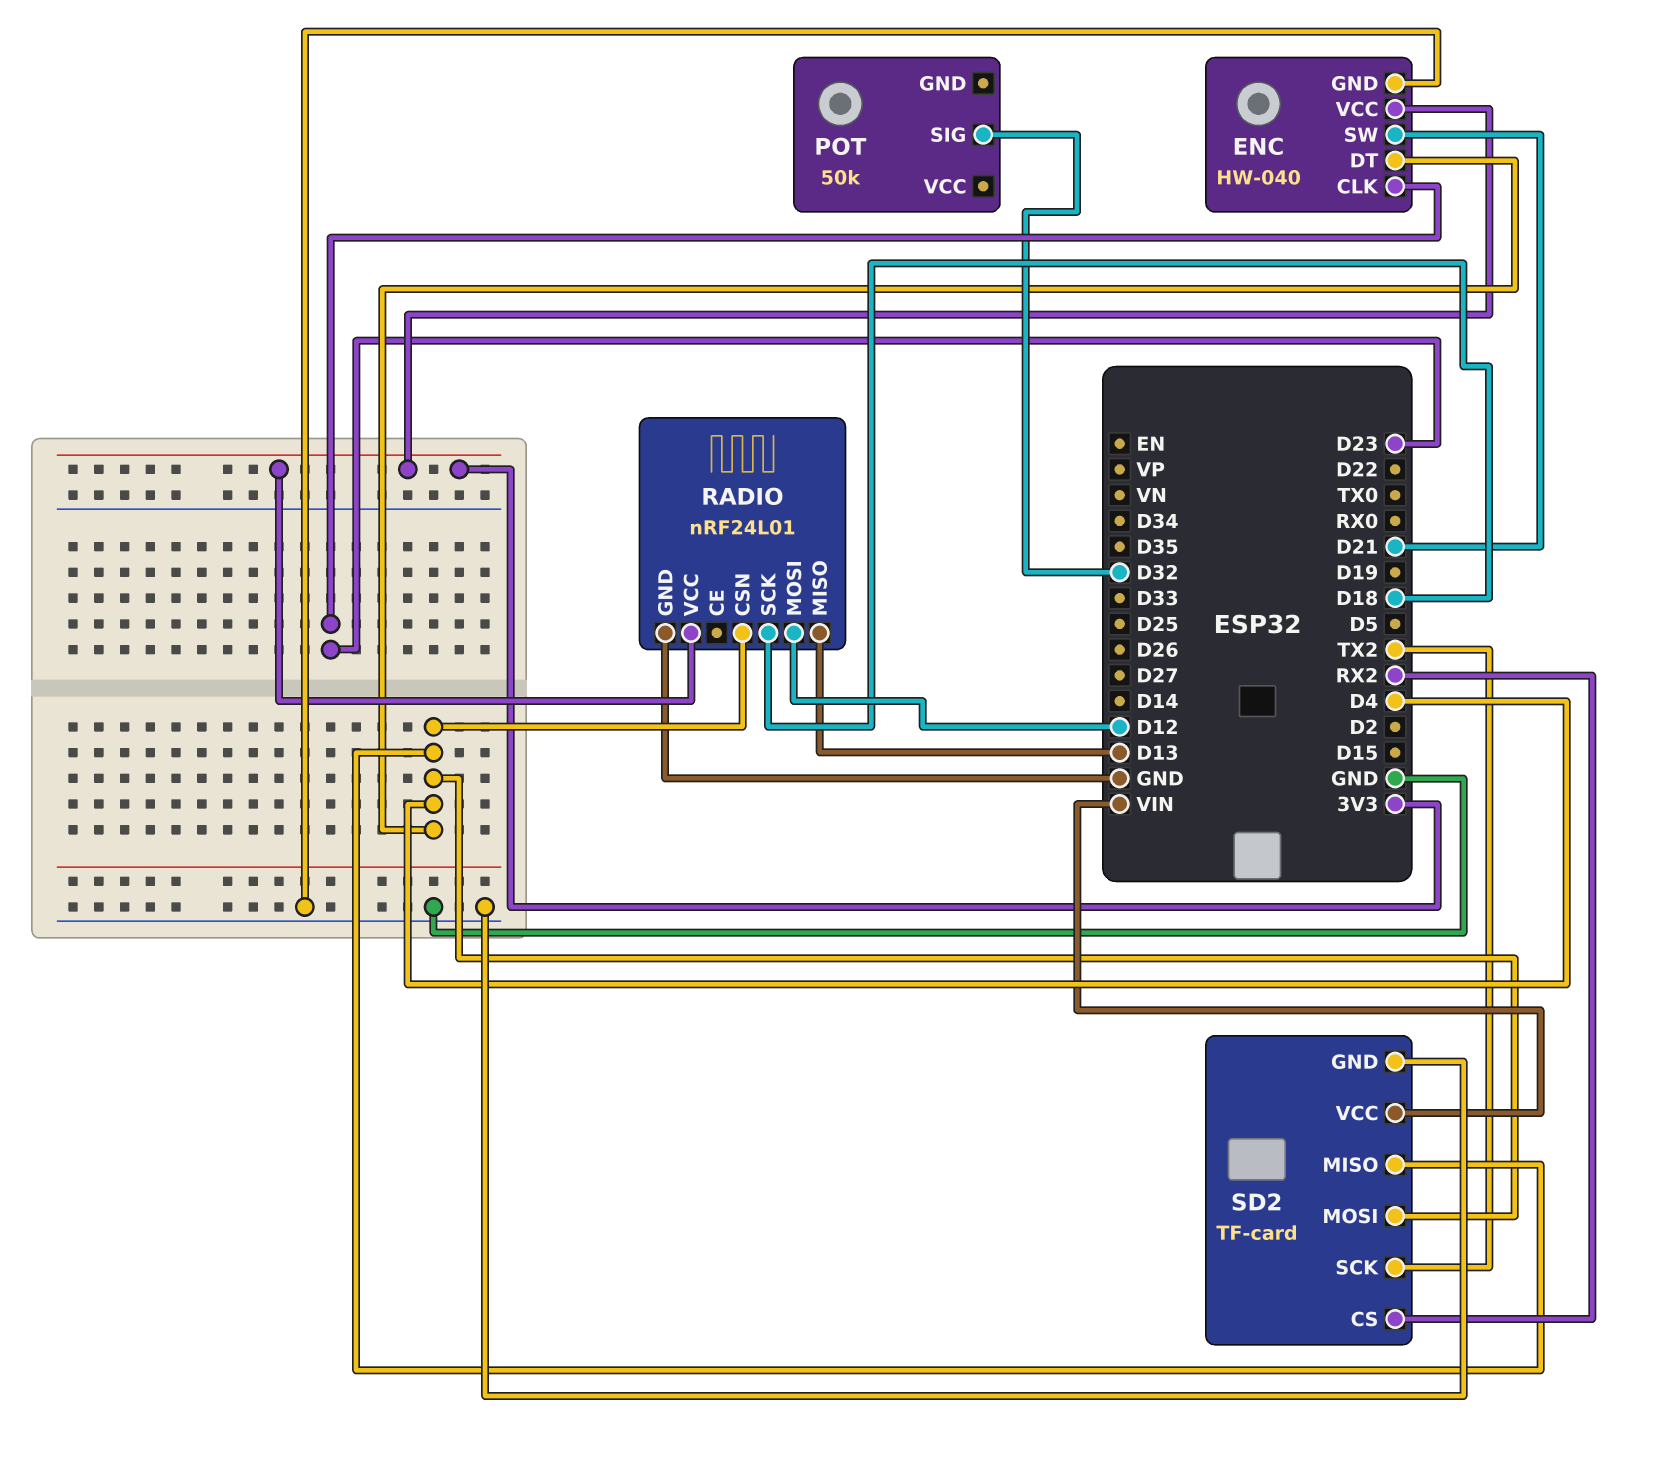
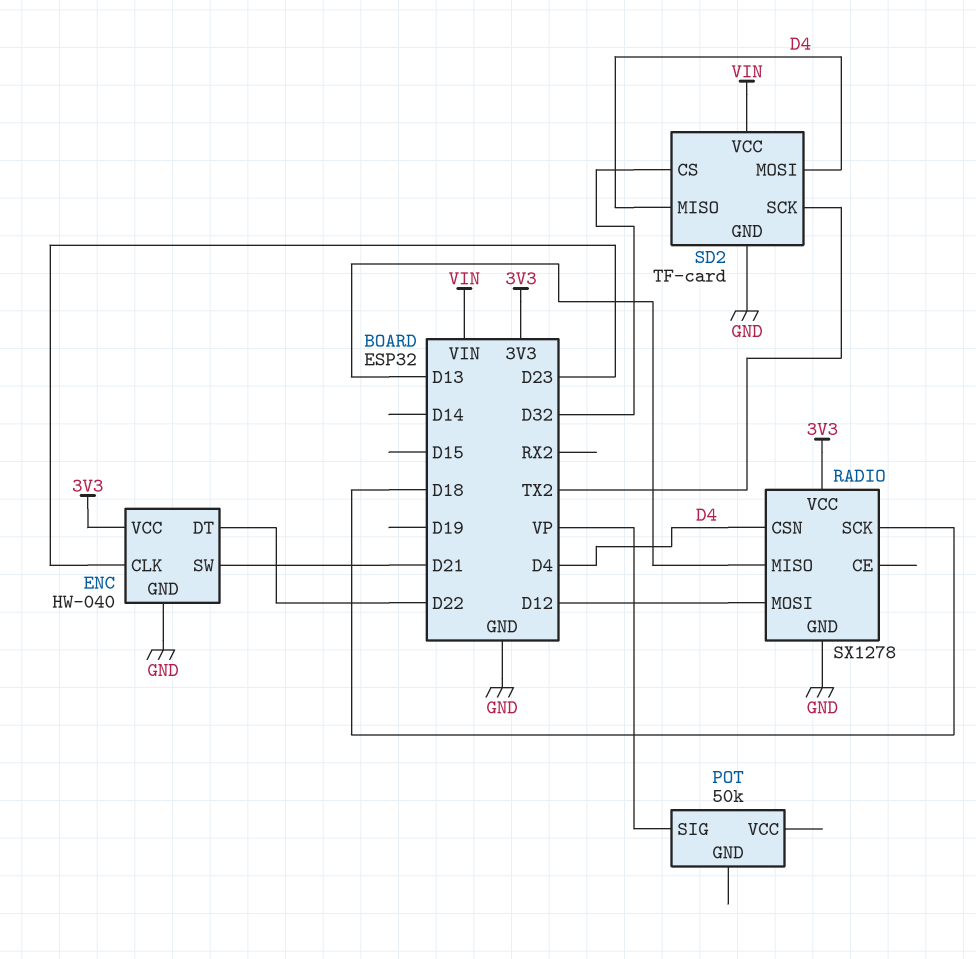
ENC pin DT: D4 -> D22
POT pin SIG: D32 -> VP
RADIO: nRF24L01 -> SX1278
SD2 pin CS: RX2 -> D32

